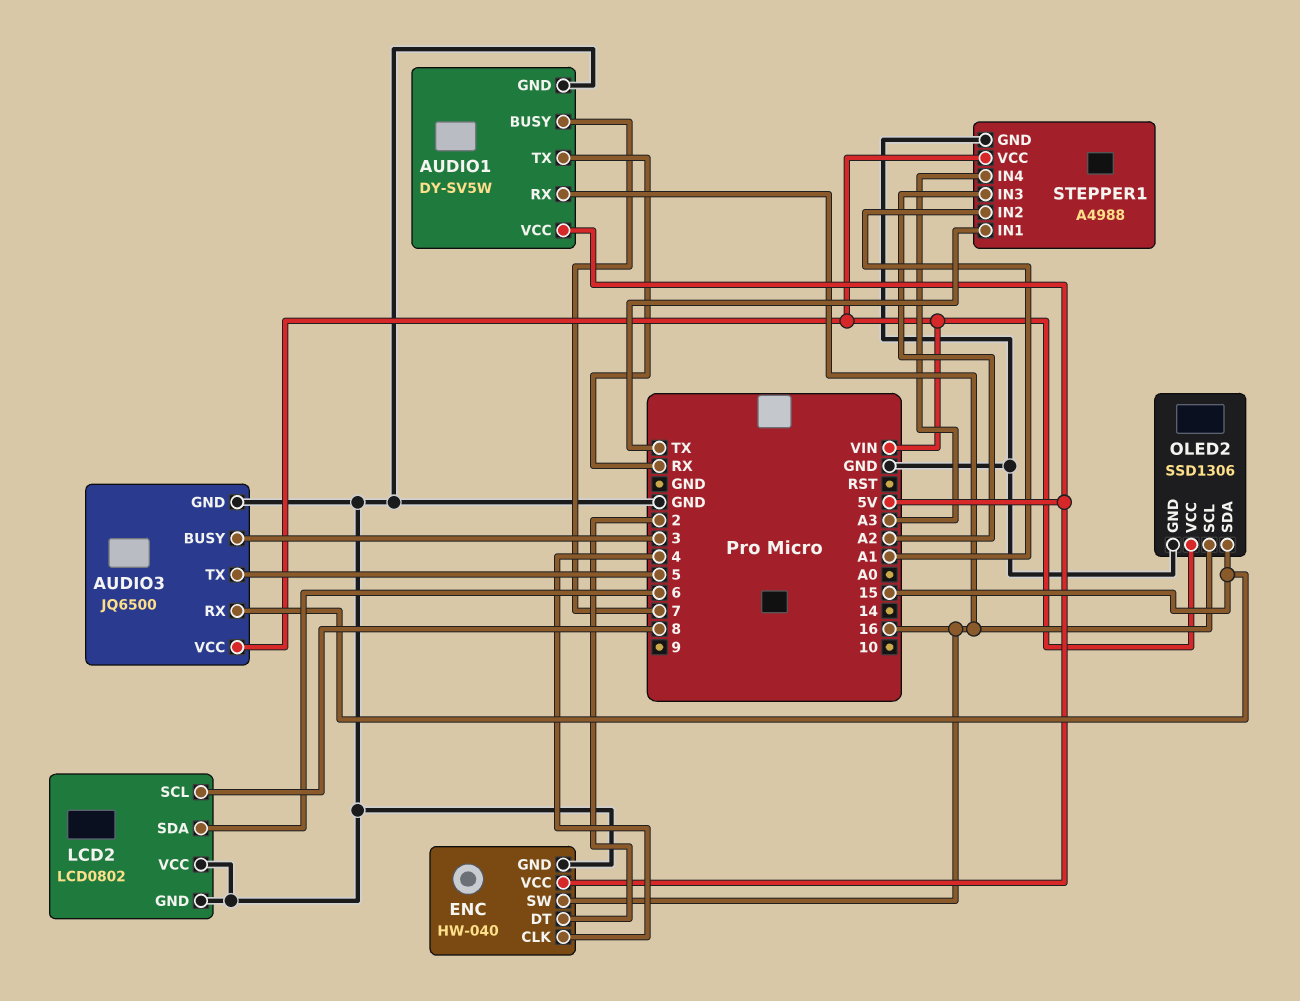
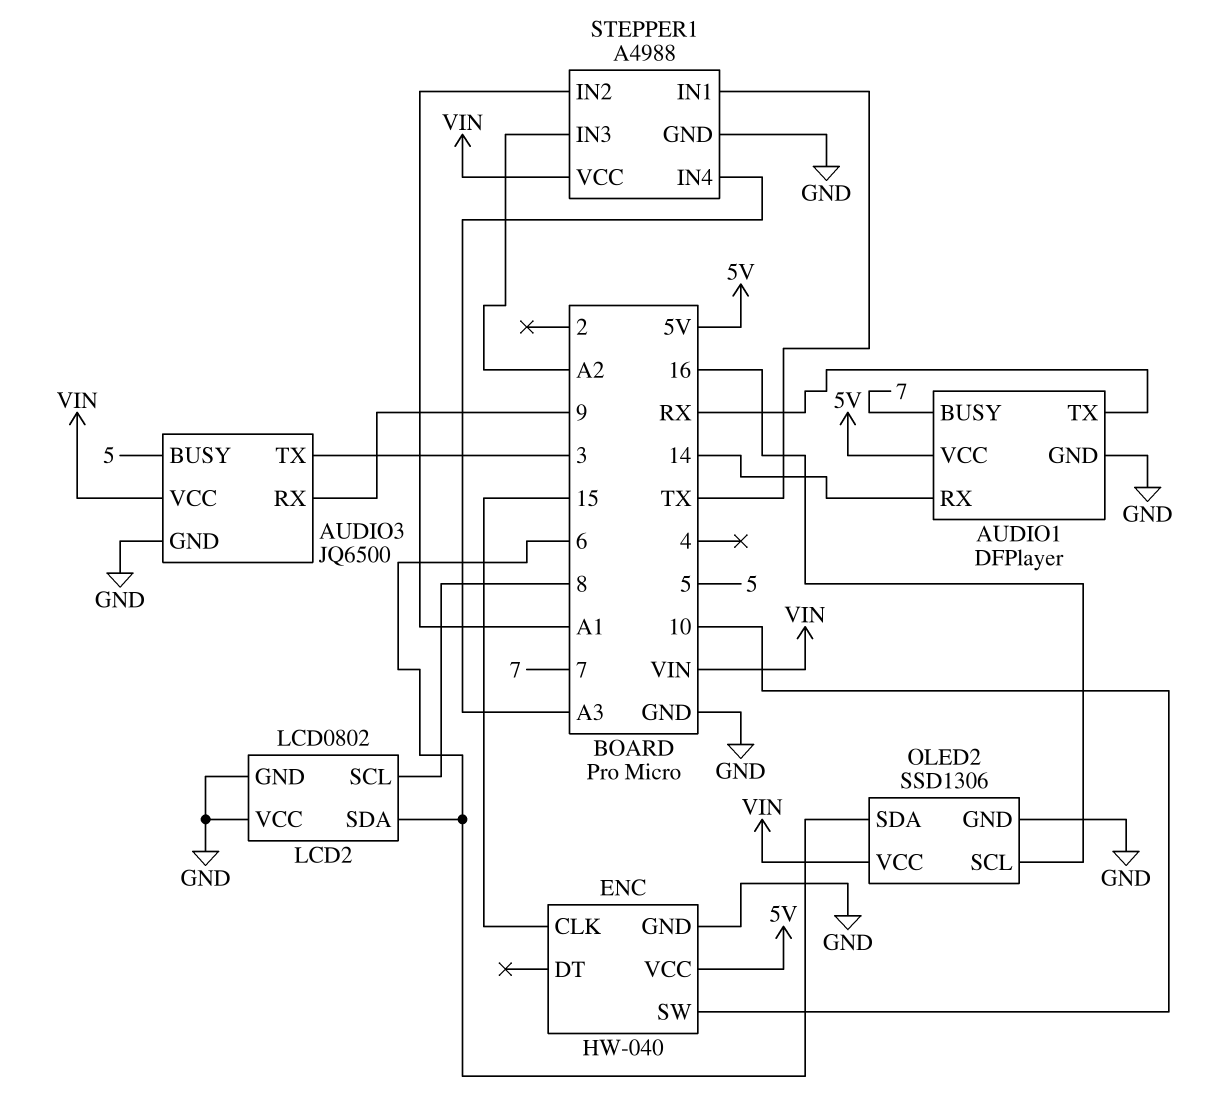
AUDIO1: DY-SV5W -> DFPlayer
AUDIO1 pin RX: 16 -> 14
AUDIO3 pin BUSY: 3 -> 5
AUDIO3 pin RX: 15 -> 9
AUDIO3 pin TX: 5 -> 3
ENC pin CLK: 4 -> 15
ENC pin DT: 2 -> none
ENC pin SW: 16 -> 10
OLED2 pin SDA: 15 -> 6

